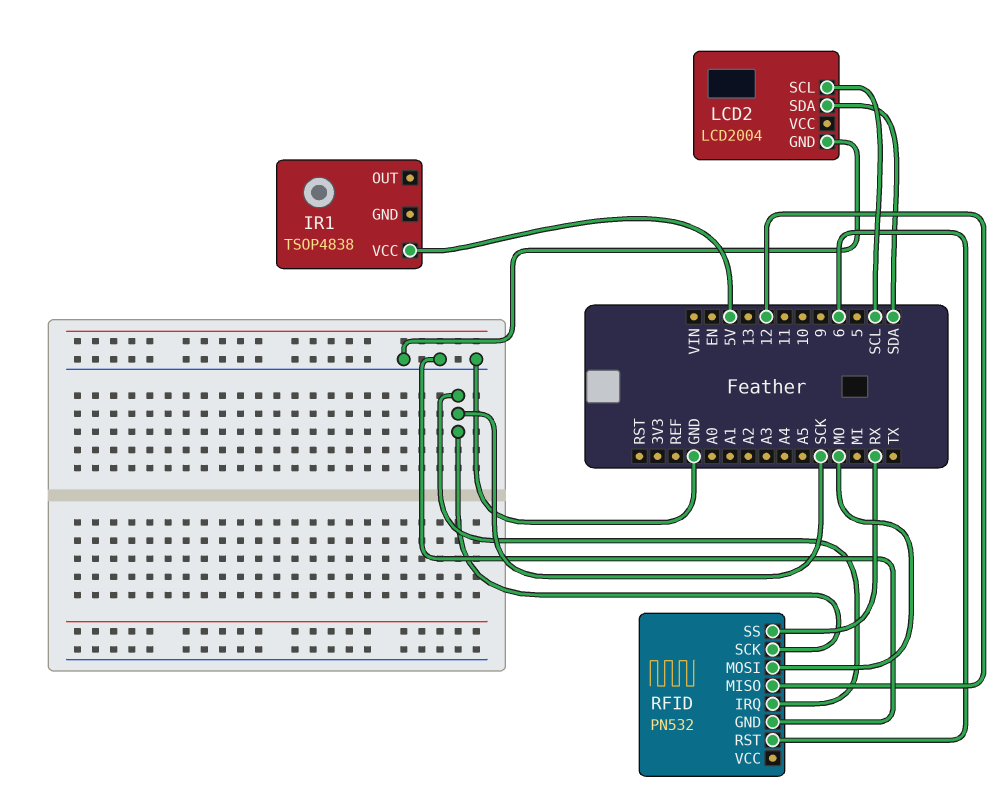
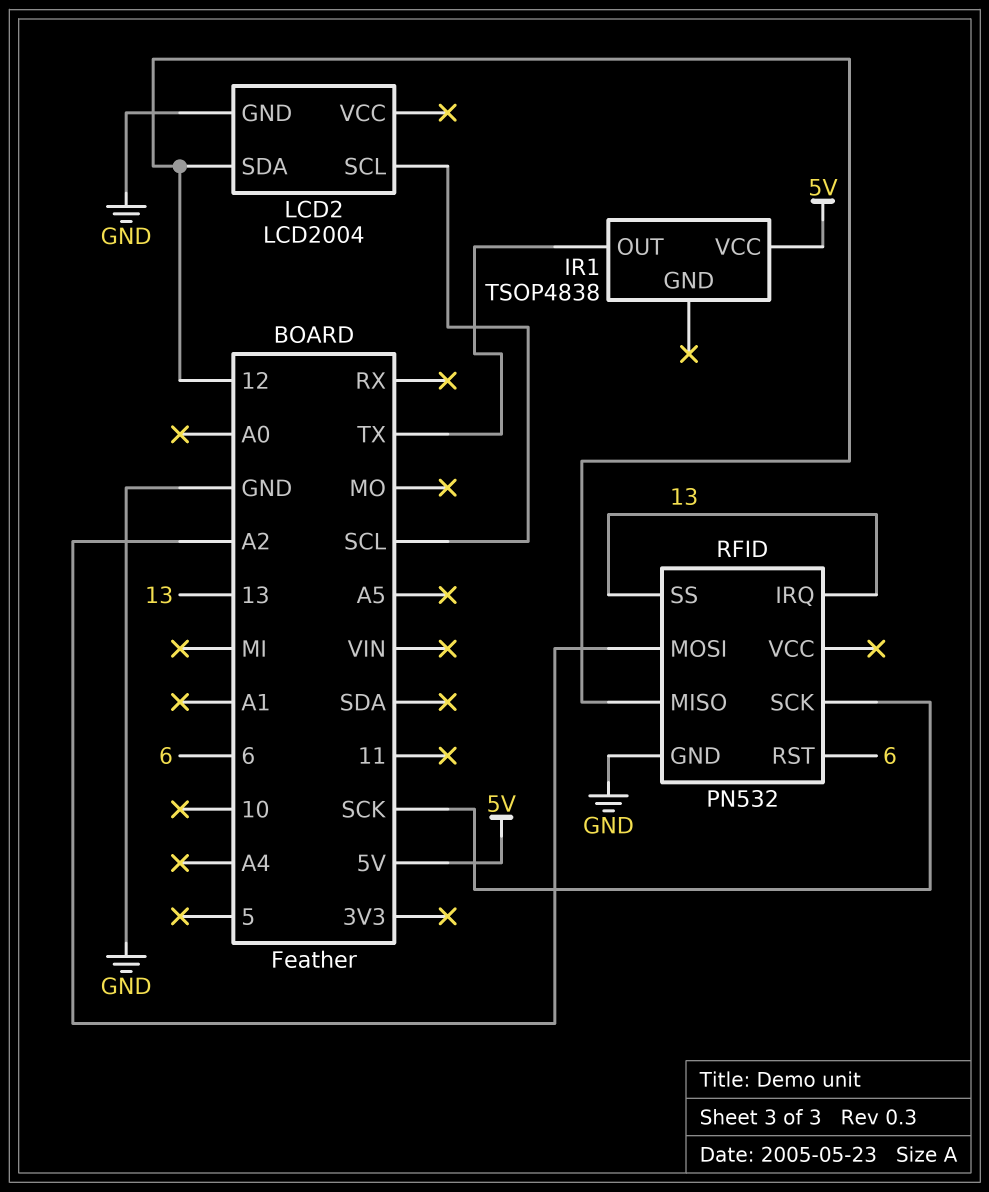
IR1 pin OUT: none -> TX
LCD2 pin SDA: SDA -> 12
RFID pin IRQ: SCK -> 13
RFID pin MOSI: MO -> A2
RFID pin SS: RX -> 13

